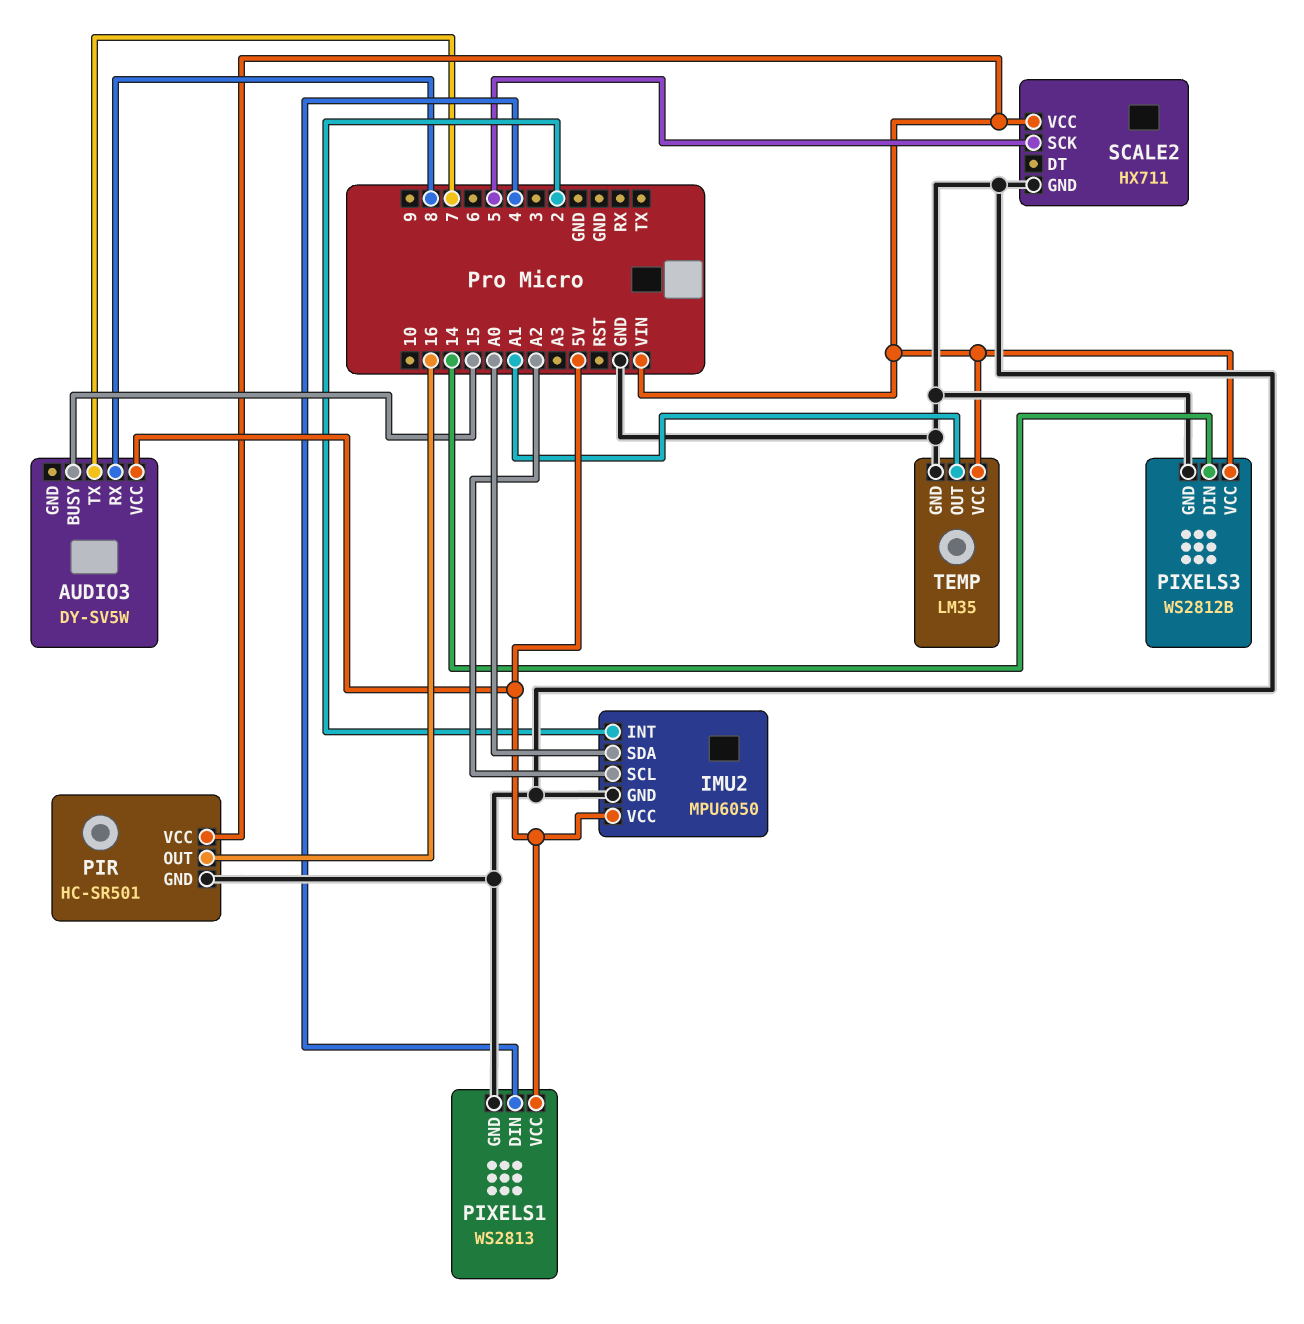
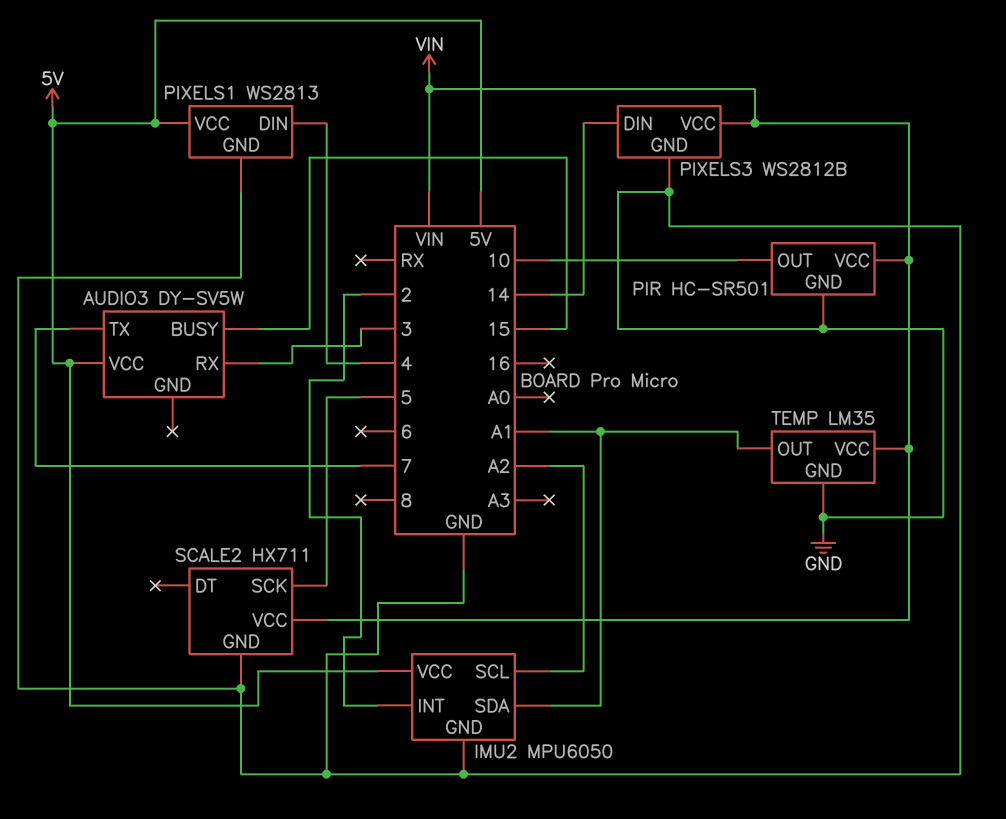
AUDIO3 pin RX: 8 -> 3
IMU2 pin SDA: A0 -> A1
PIR pin OUT: 16 -> 10

